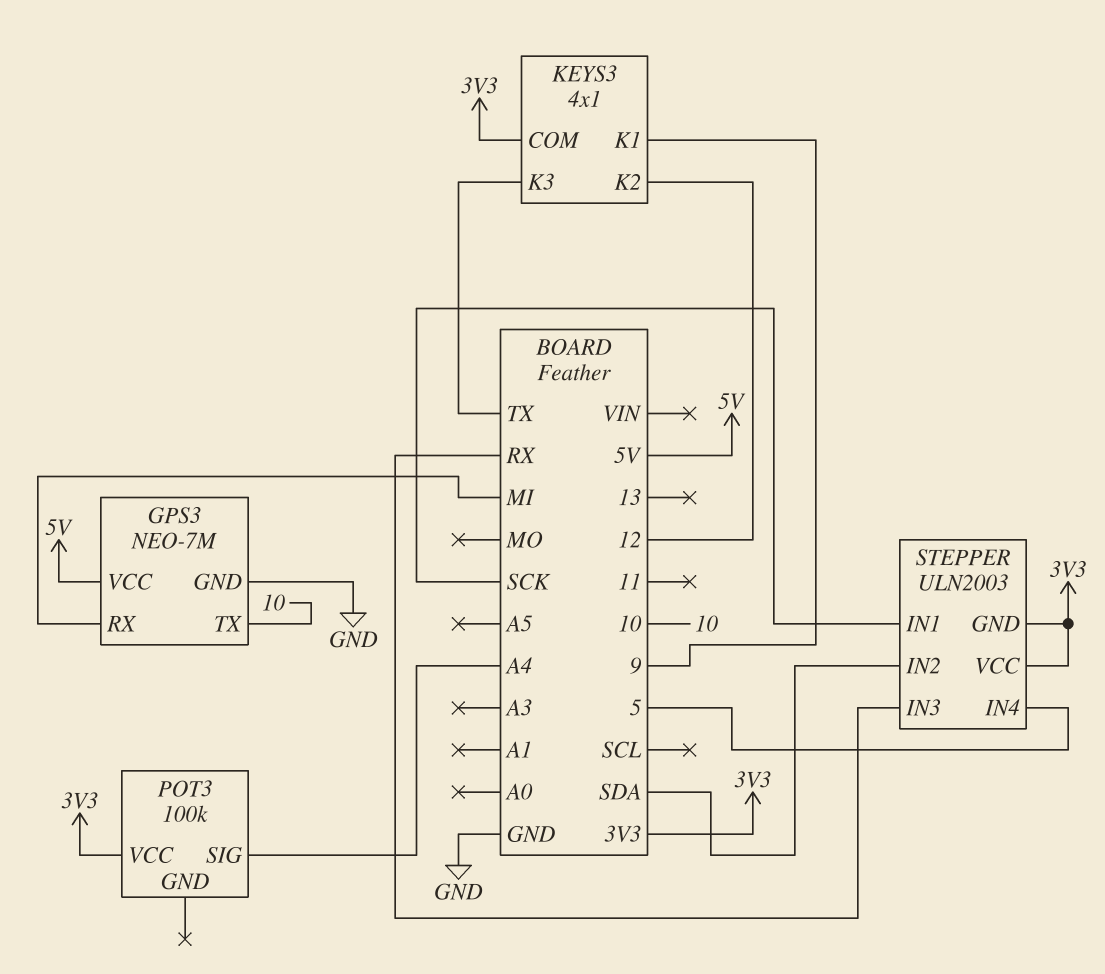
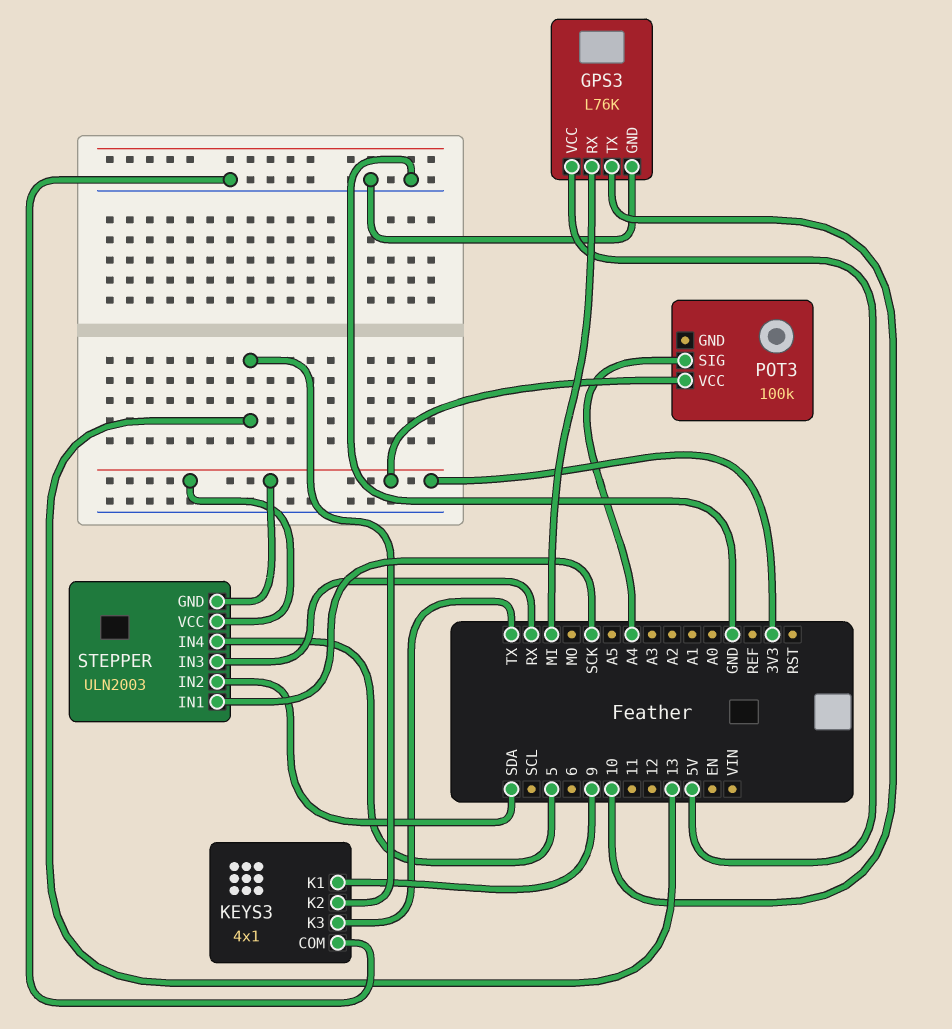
GPS3: NEO-7M -> L76K
KEYS3 pin COM: 3V3 -> GND
KEYS3 pin K2: 12 -> 13

